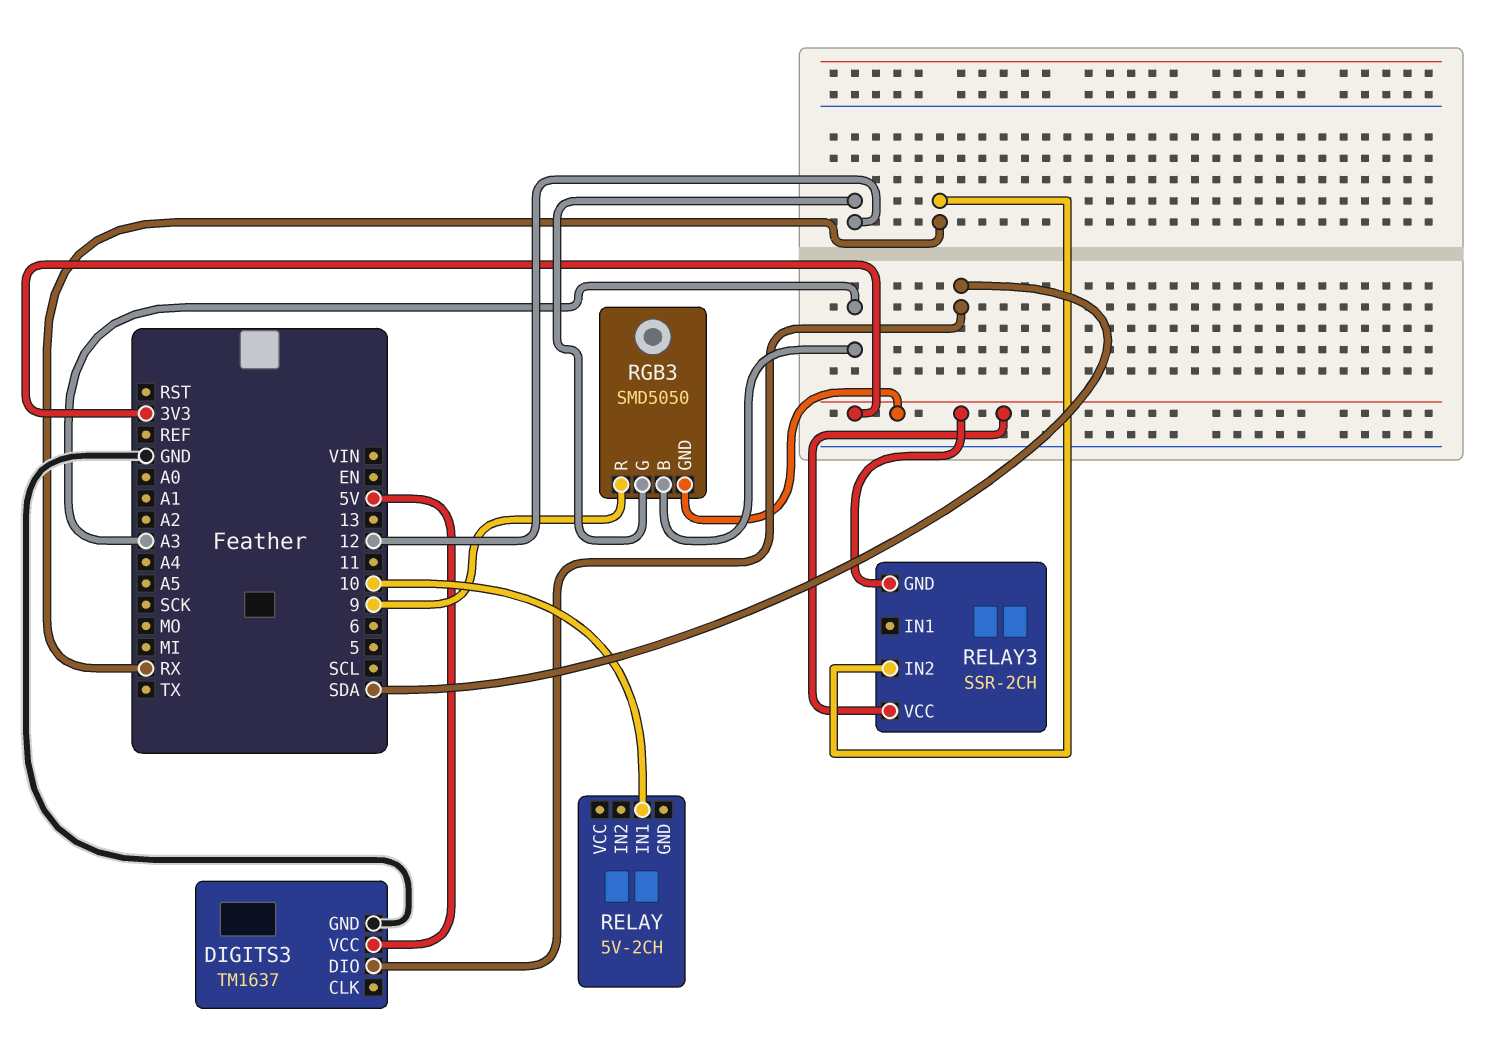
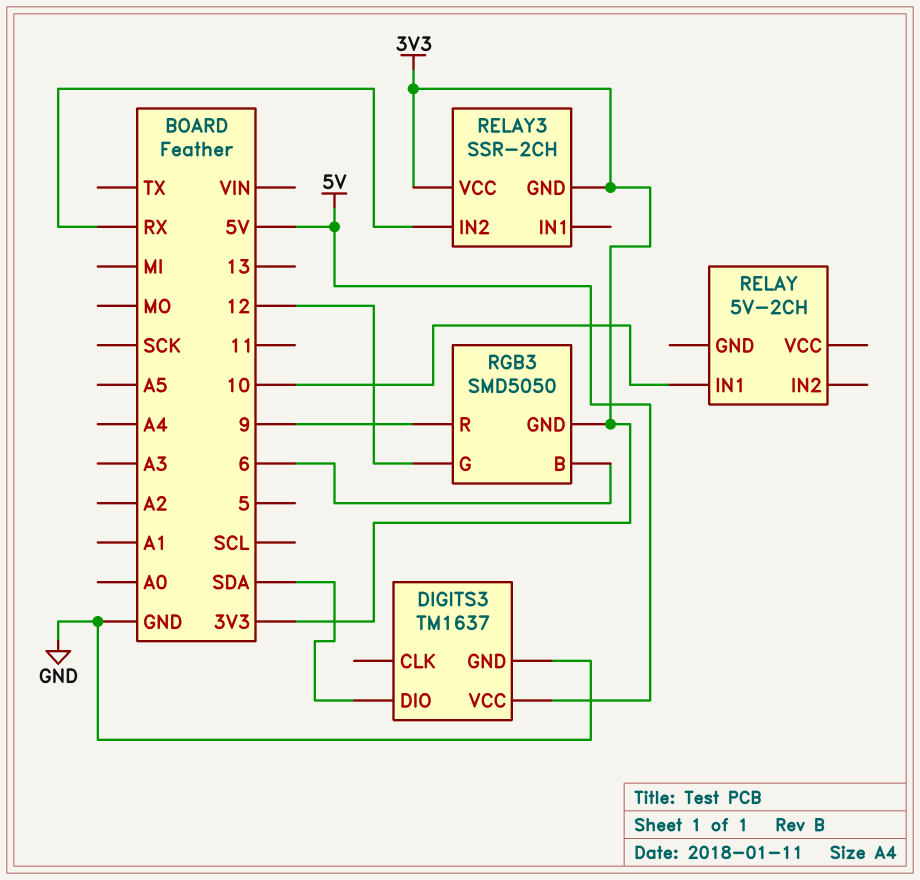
RGB3 pin B: A3 -> 6

